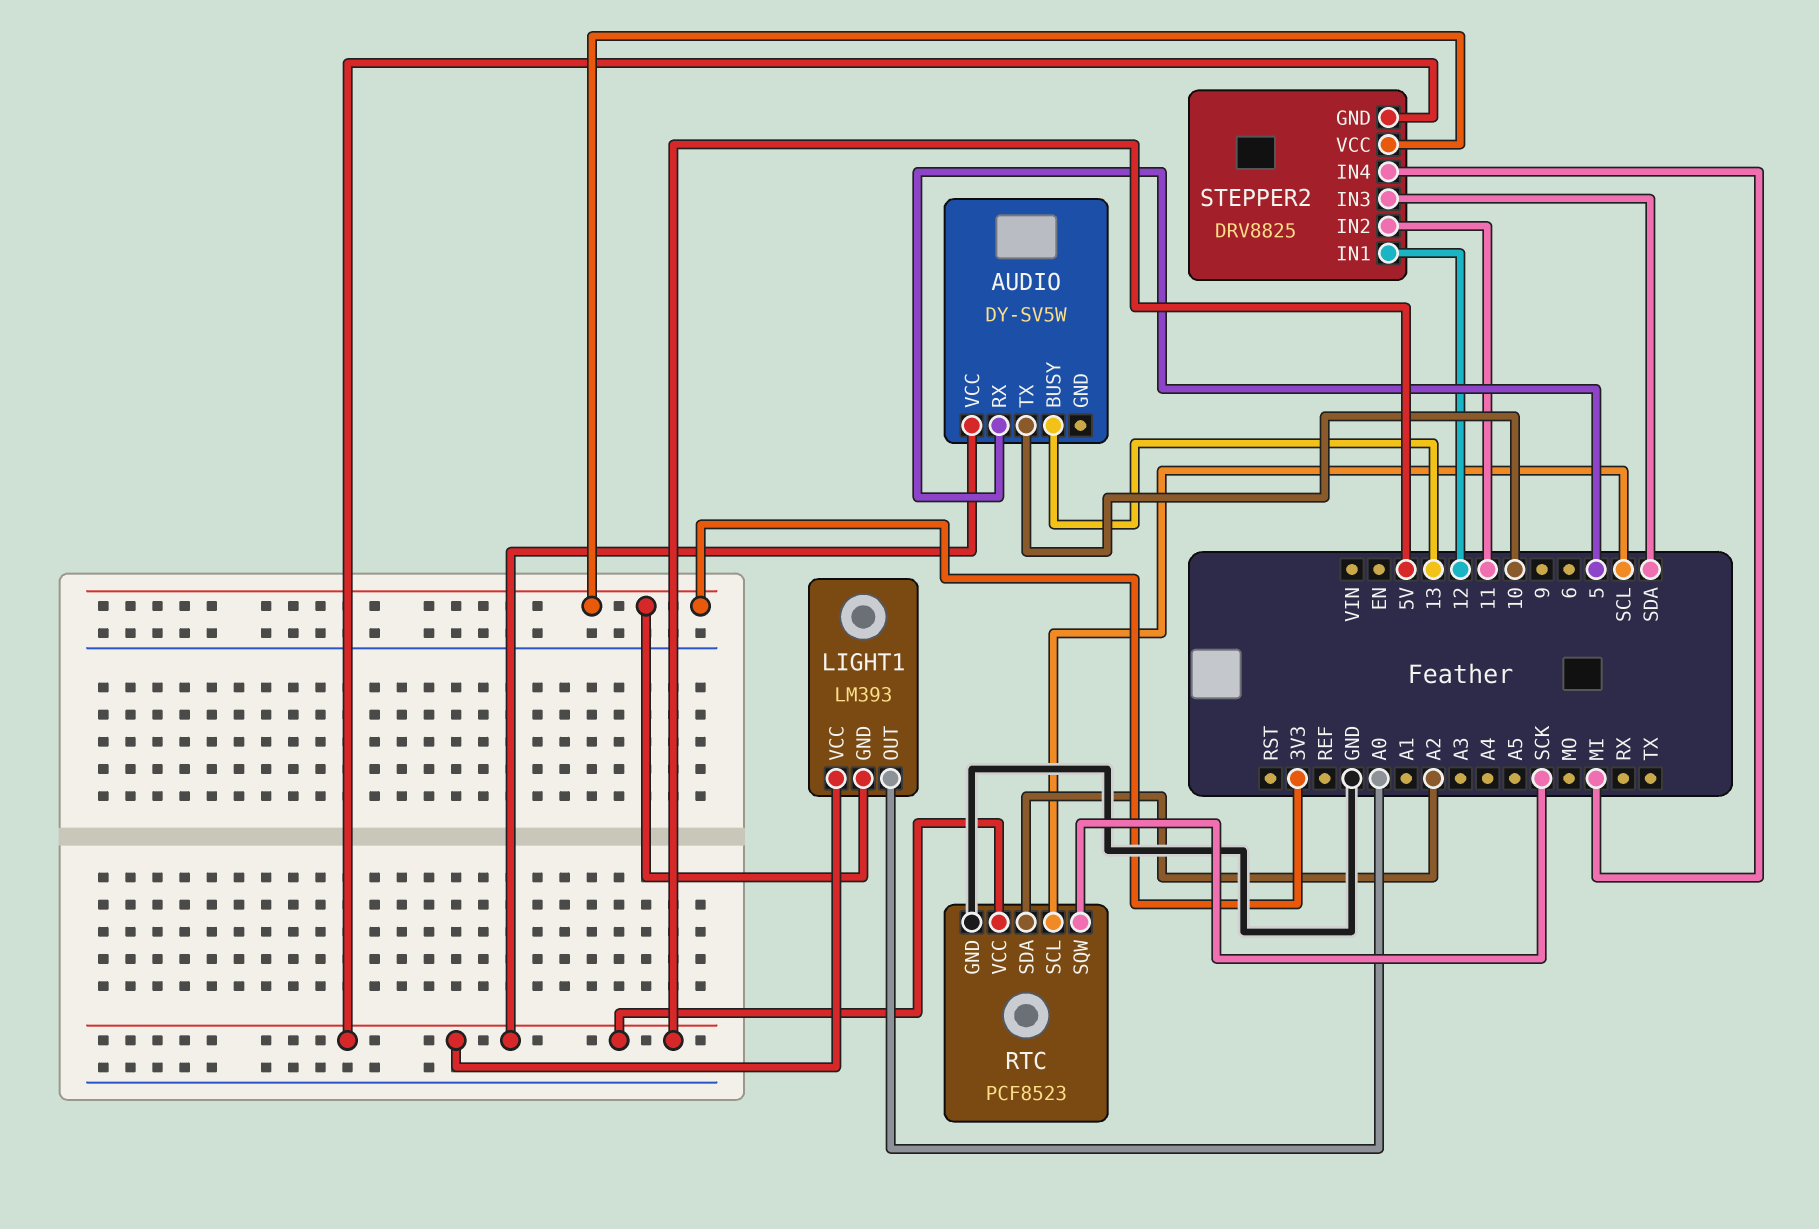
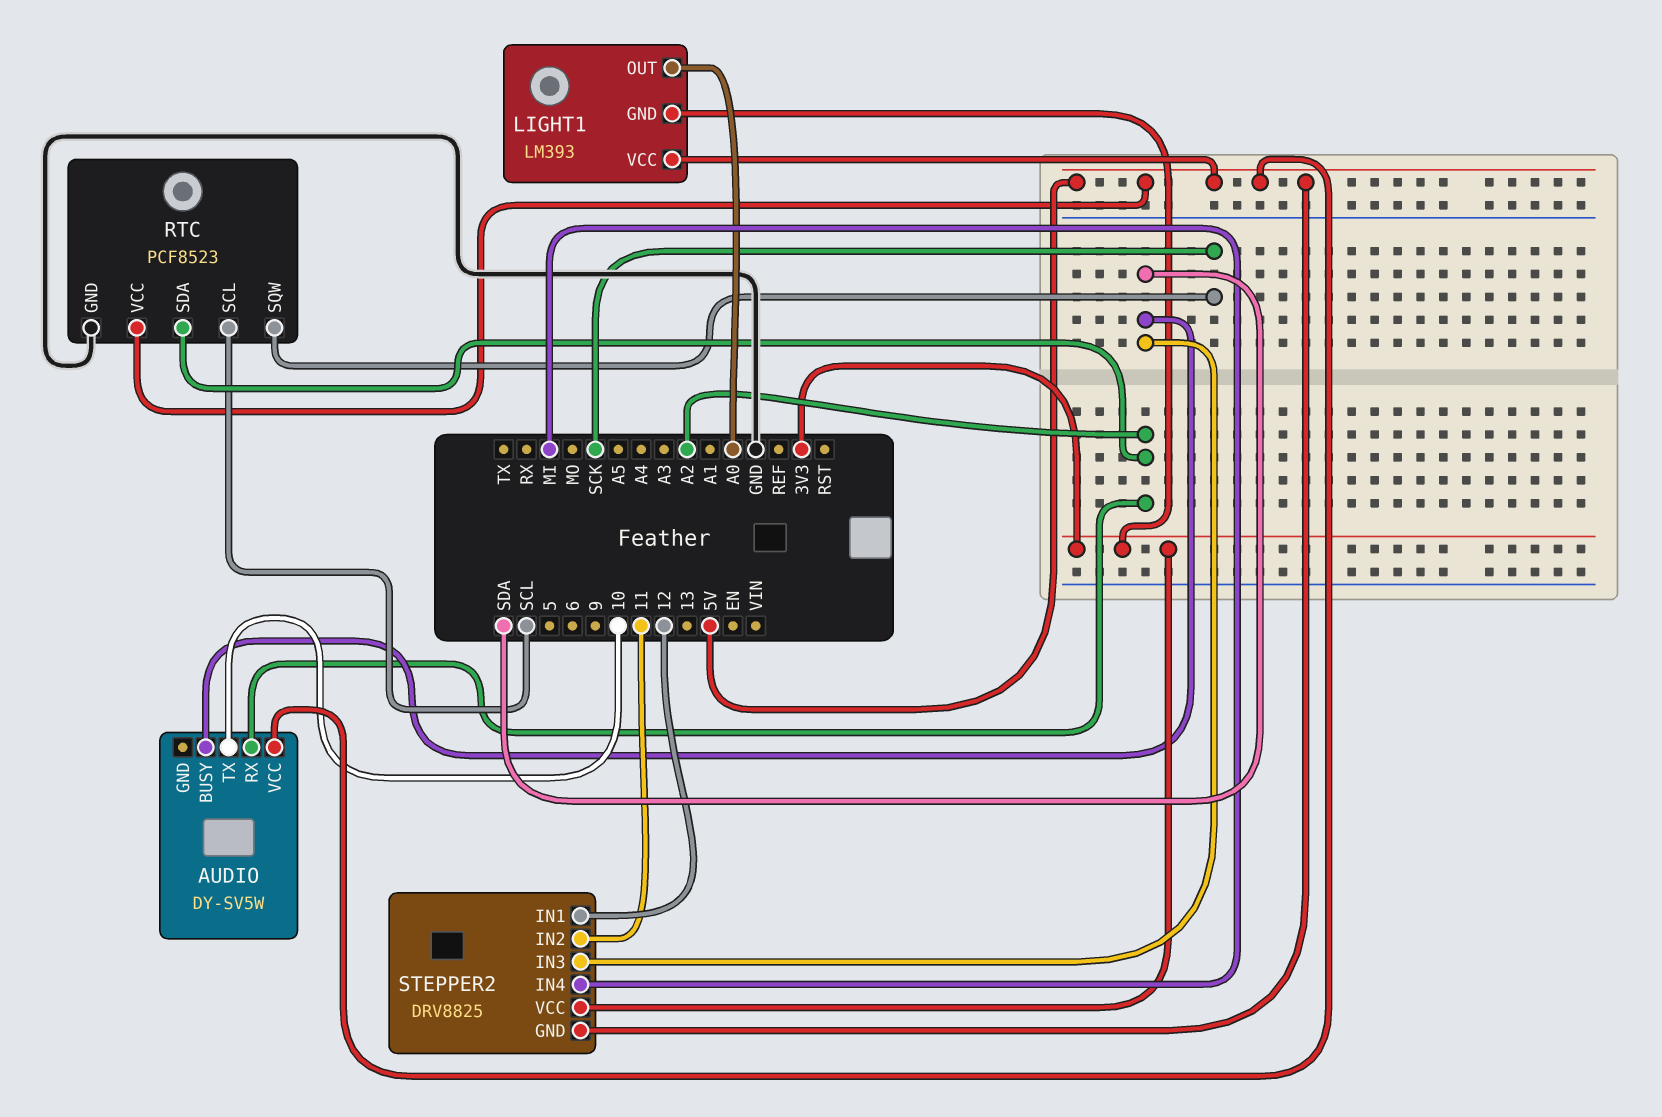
AUDIO pin BUSY: 13 -> SDA
AUDIO pin RX: 5 -> A2

